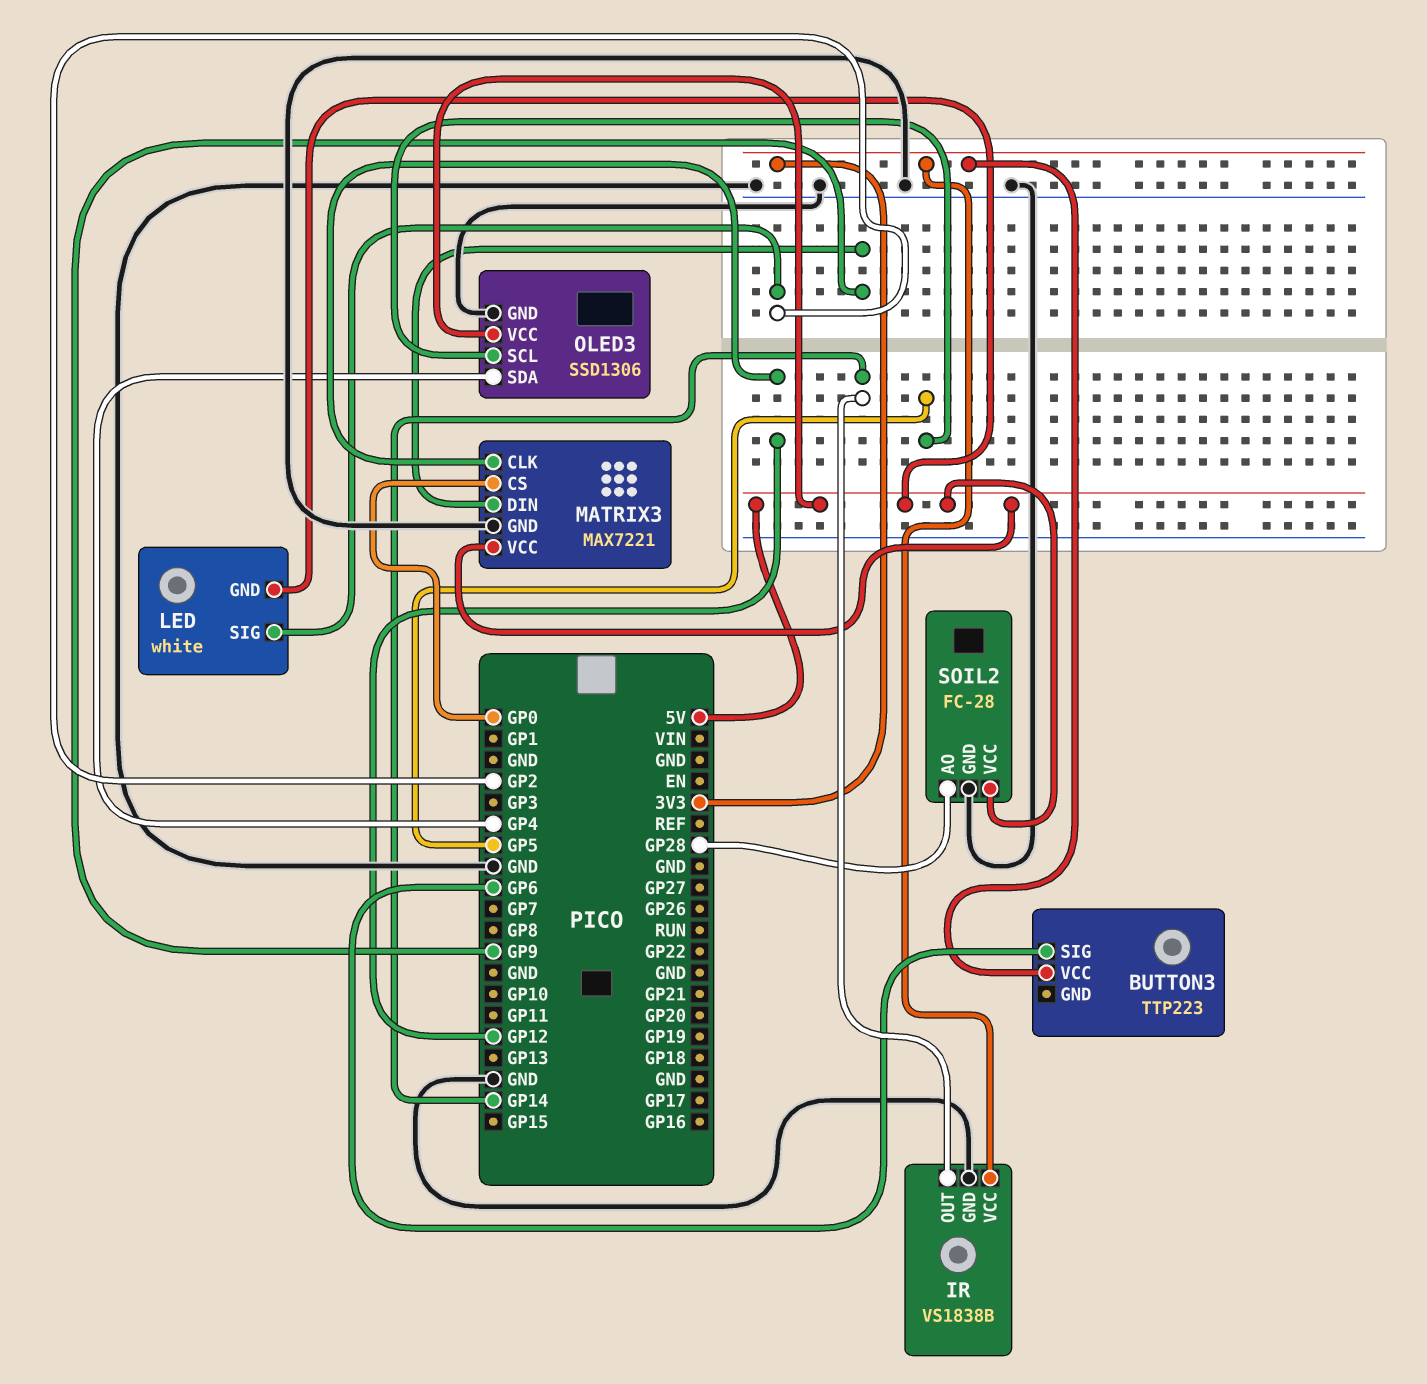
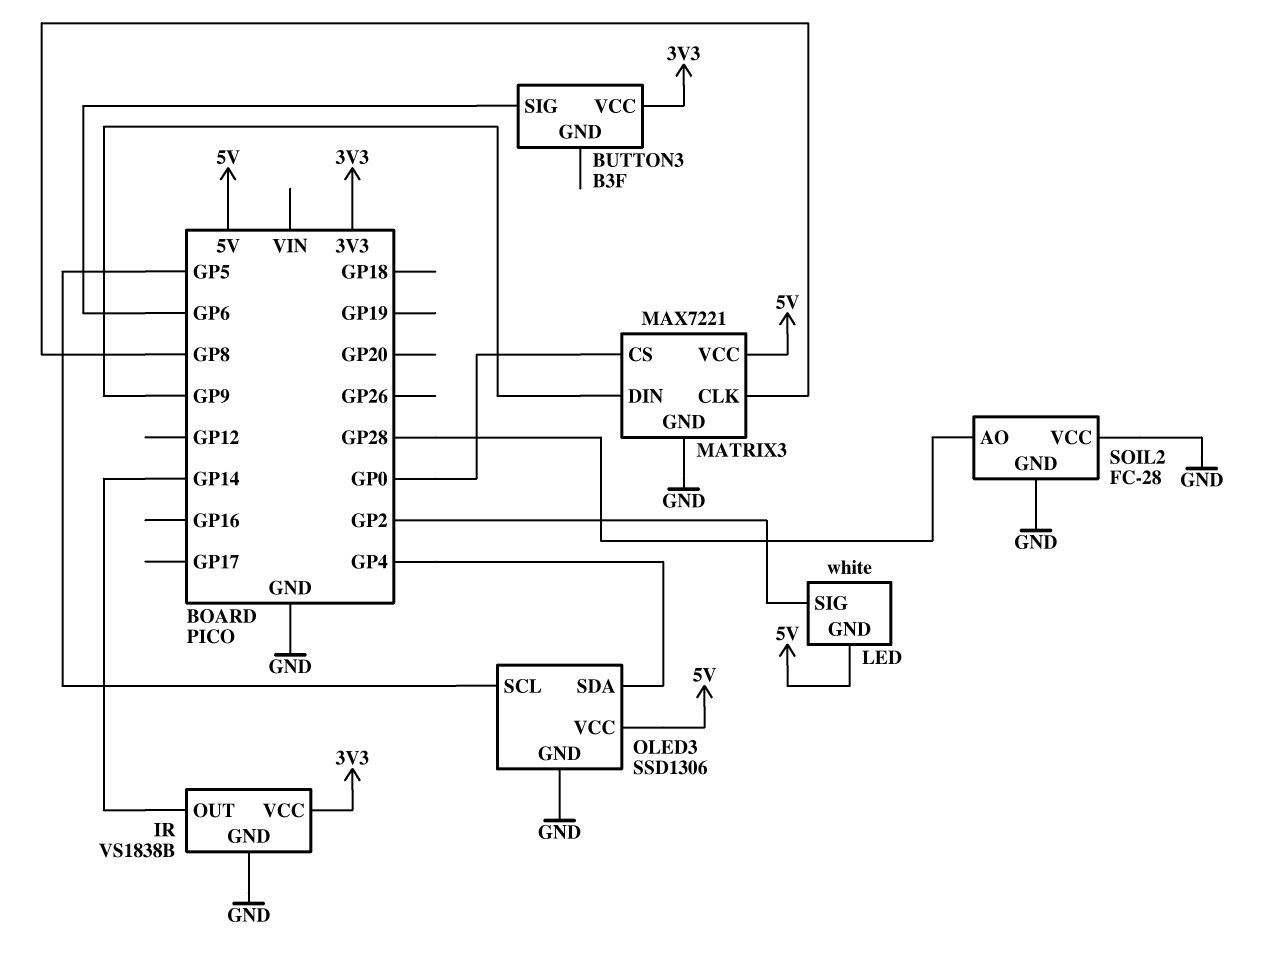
BUTTON3: TTP223 -> B3F
MATRIX3 pin CLK: GP12 -> GP8
SOIL2 pin VCC: 5V -> GND

